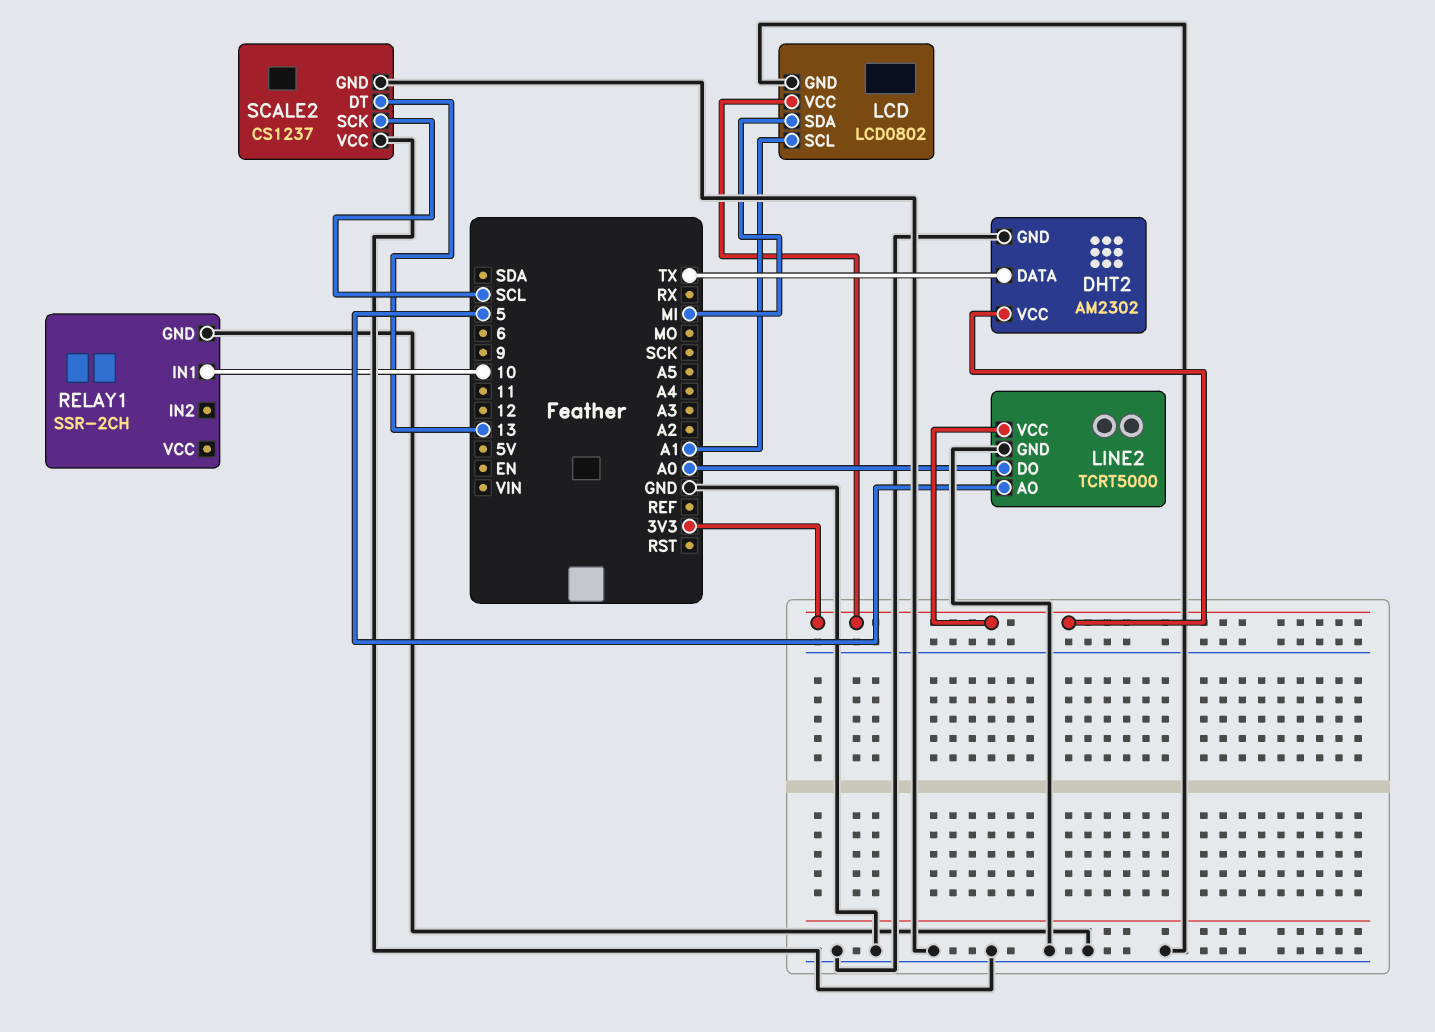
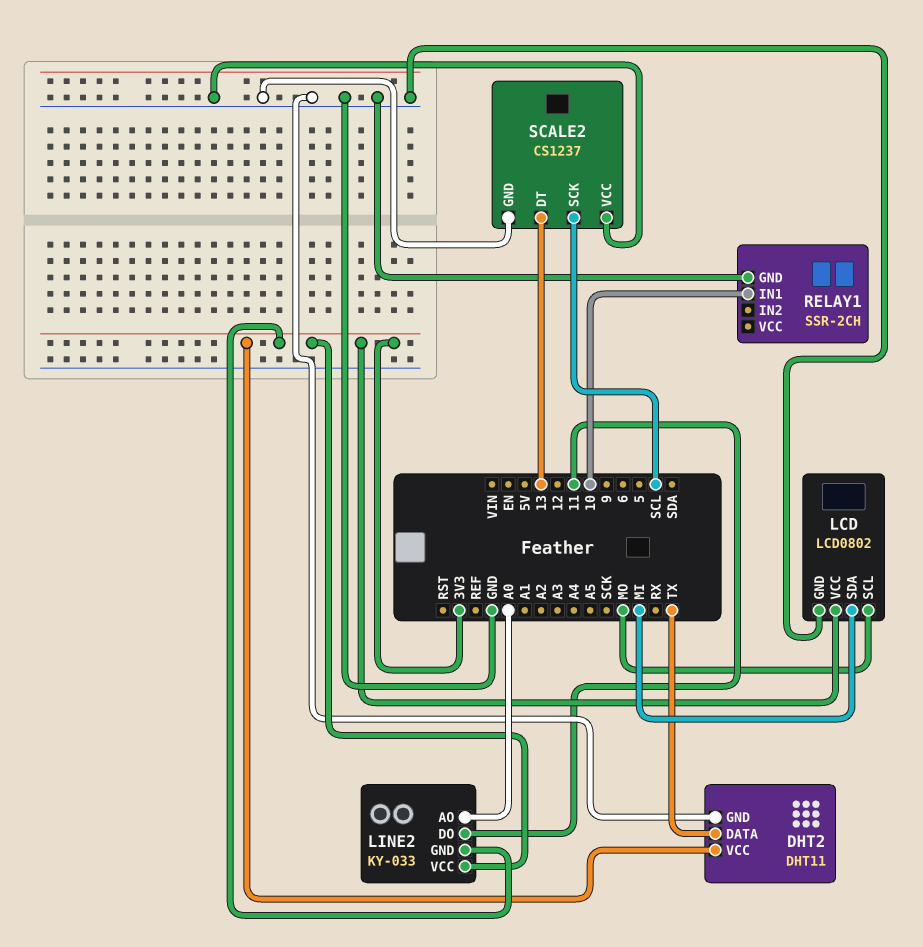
DHT2: AM2302 -> DHT11
LCD pin SCL: A1 -> MO
LINE2: TCRT5000 -> KY-033
LINE2 pin AO: 5 -> A0
LINE2 pin DO: A0 -> 11
LINE2 pin GND: GND -> 3V3

